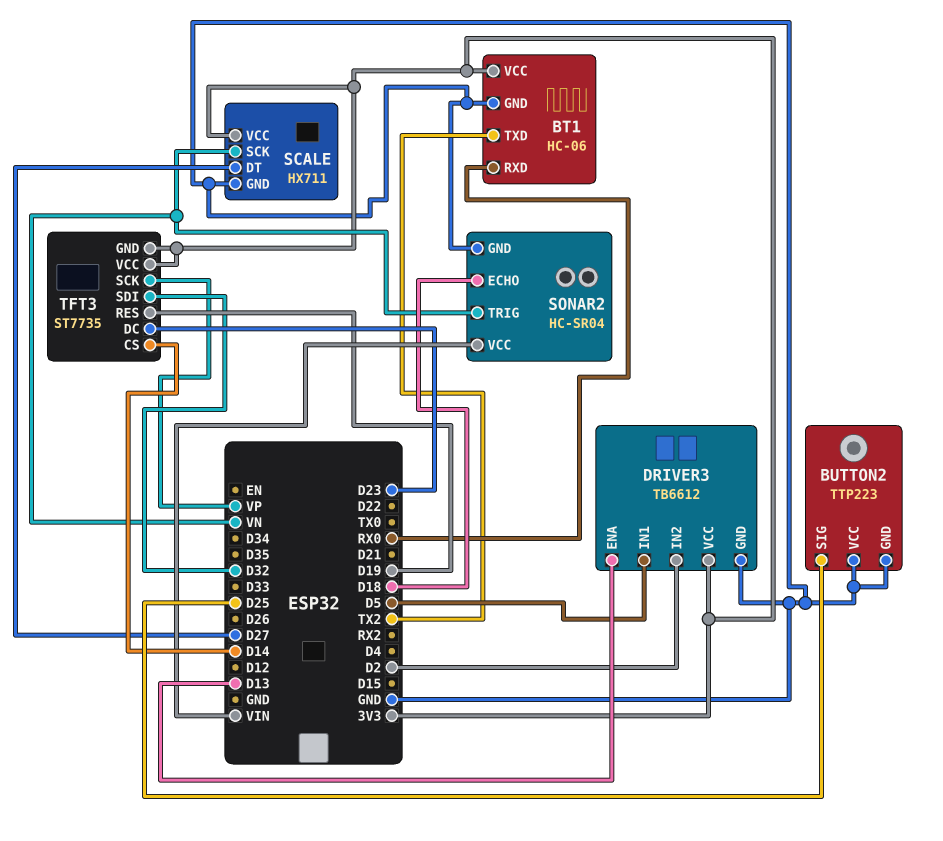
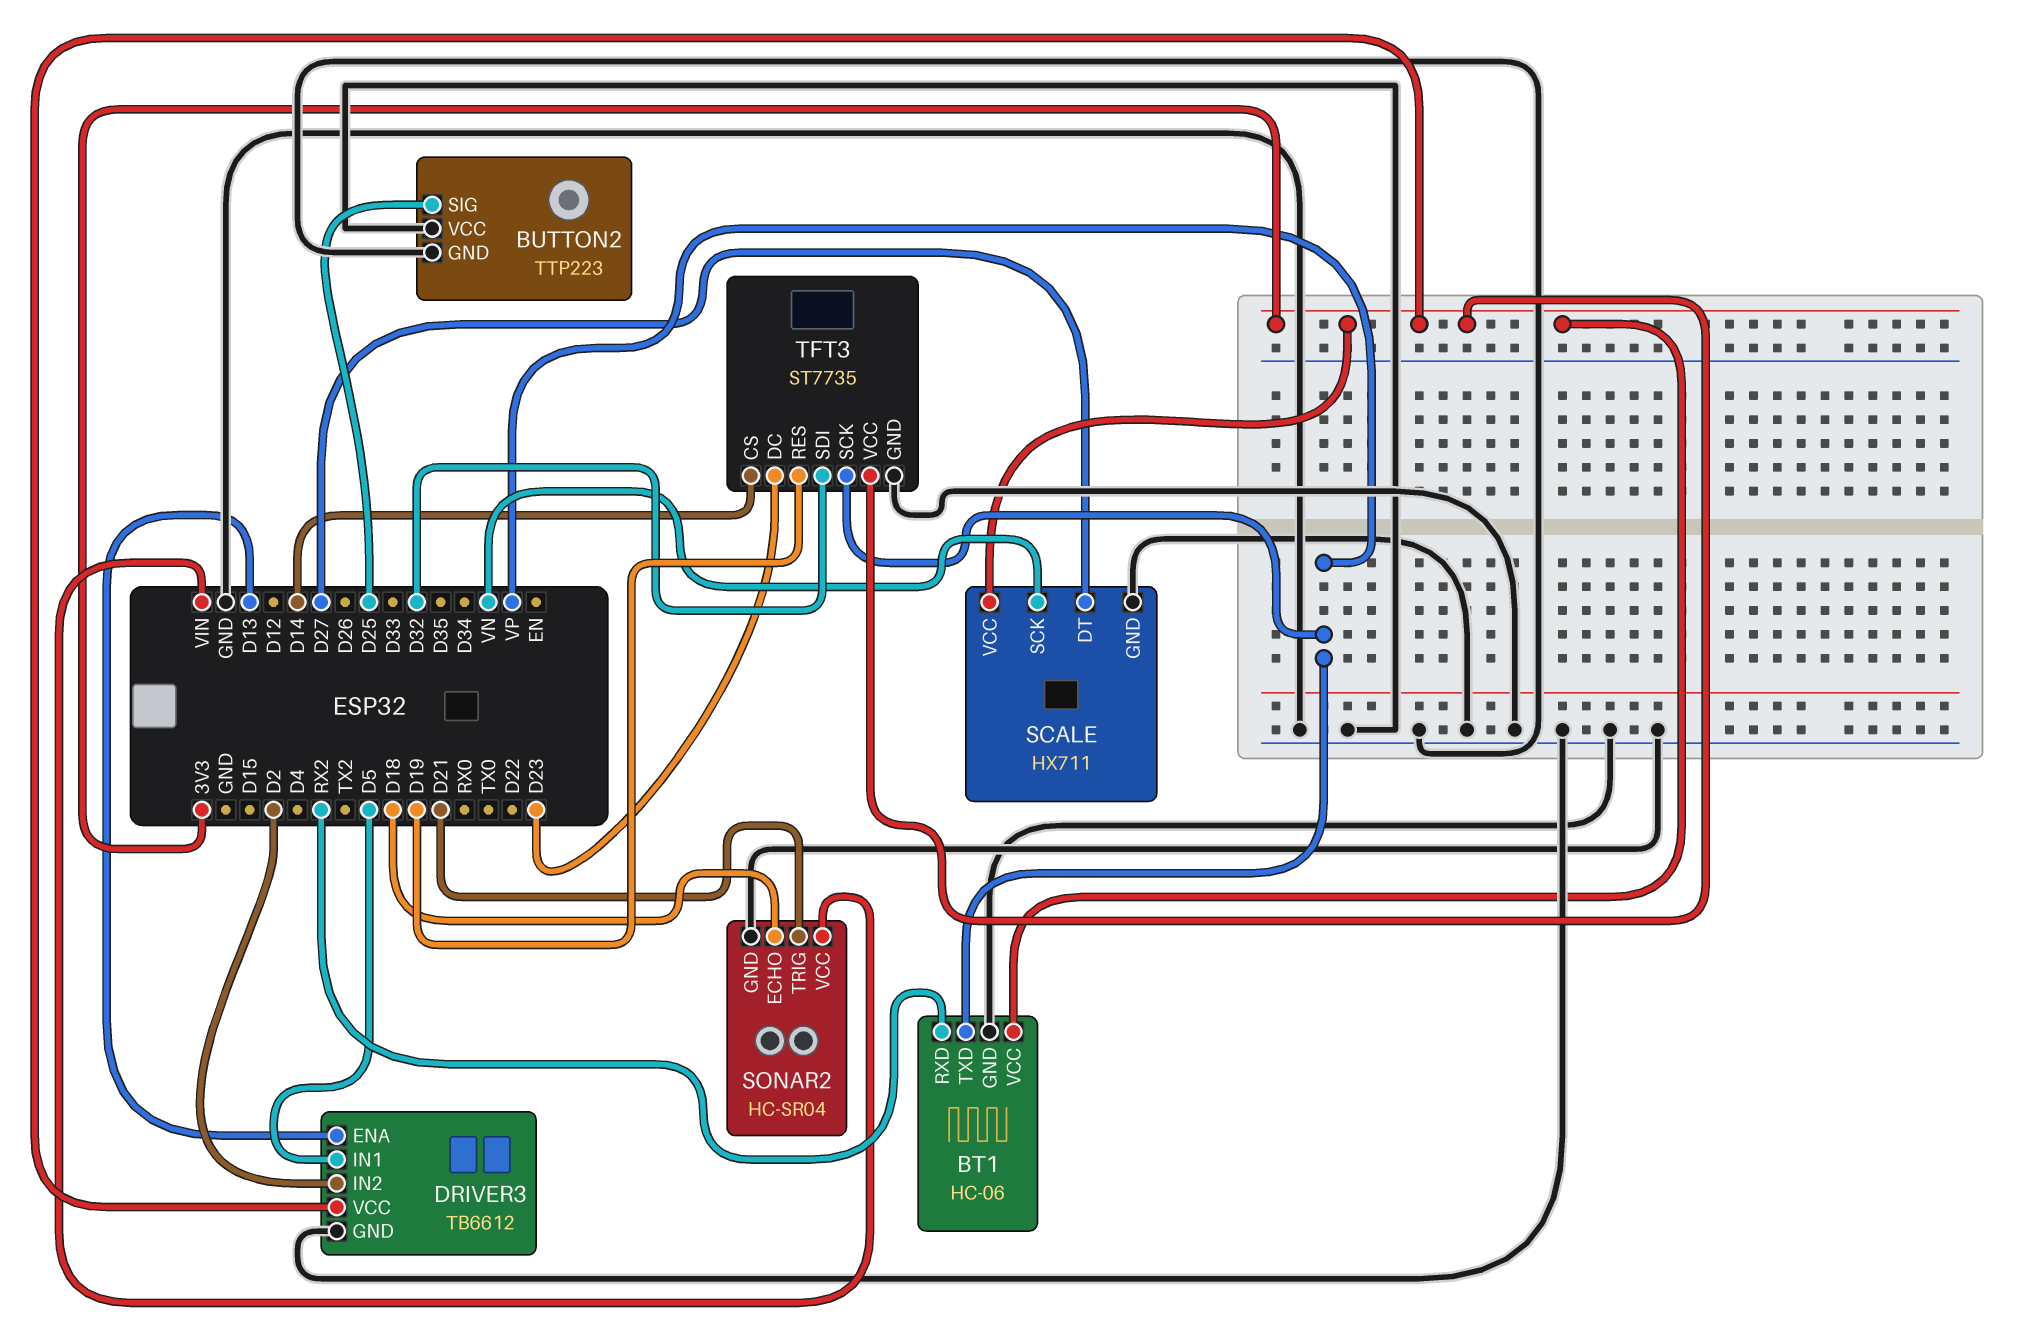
BT1 pin RXD: RX0 -> RX2
BT1 pin TXD: TX2 -> VP
SONAR2 pin TRIG: VN -> D21
TFT3 pin GND: 3V3 -> GND

